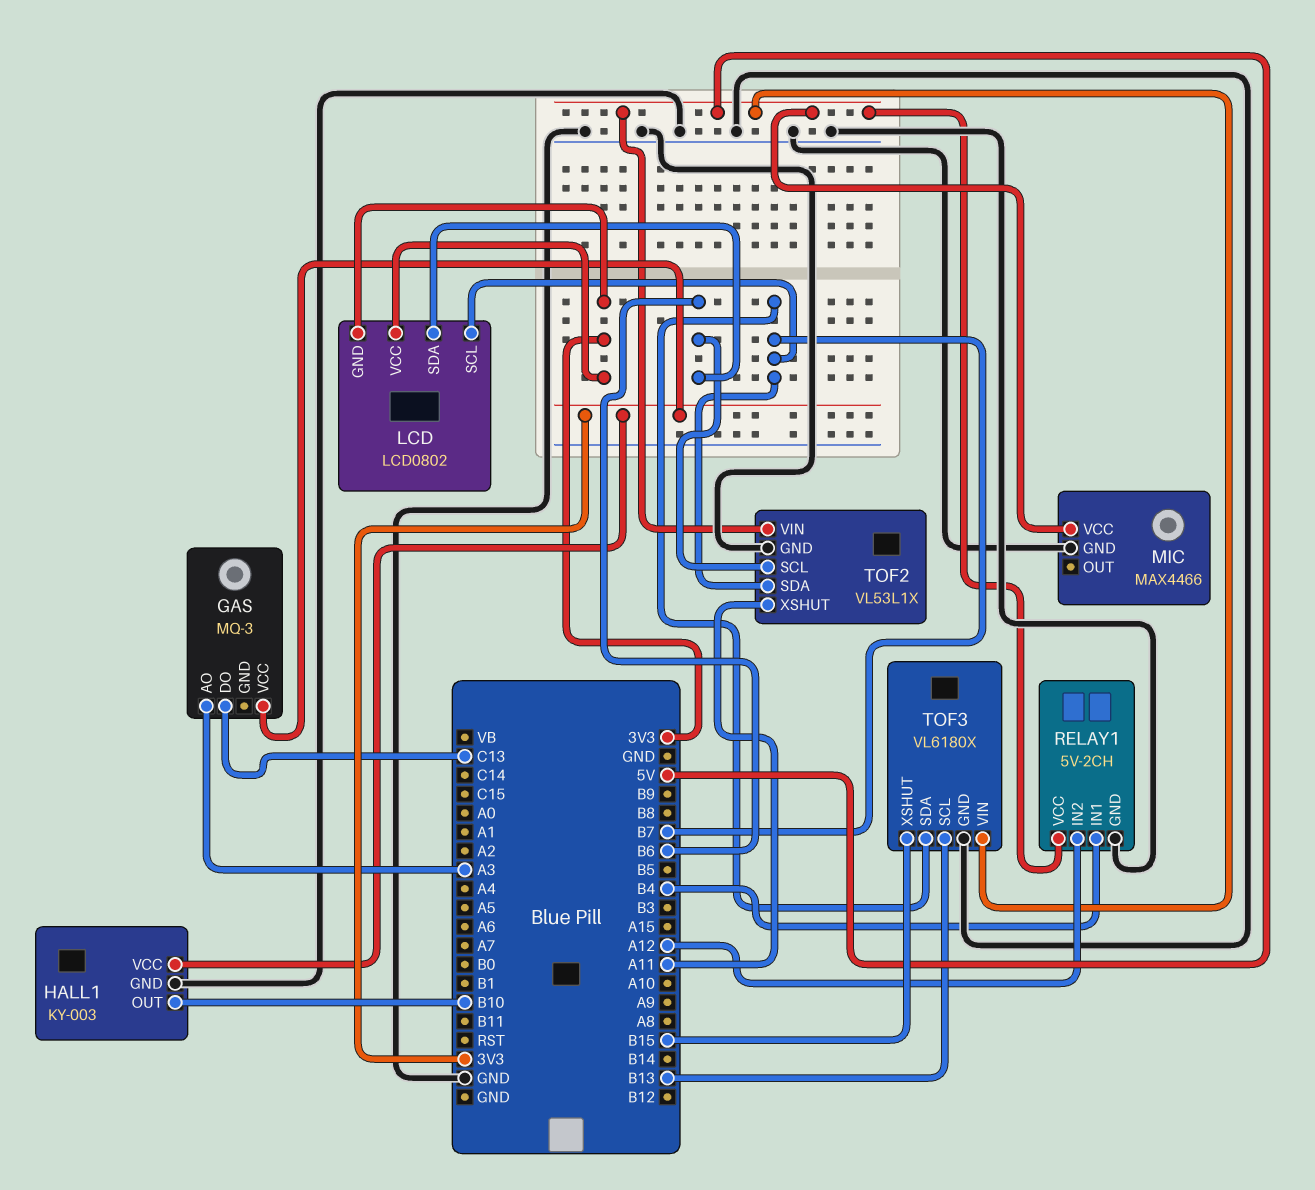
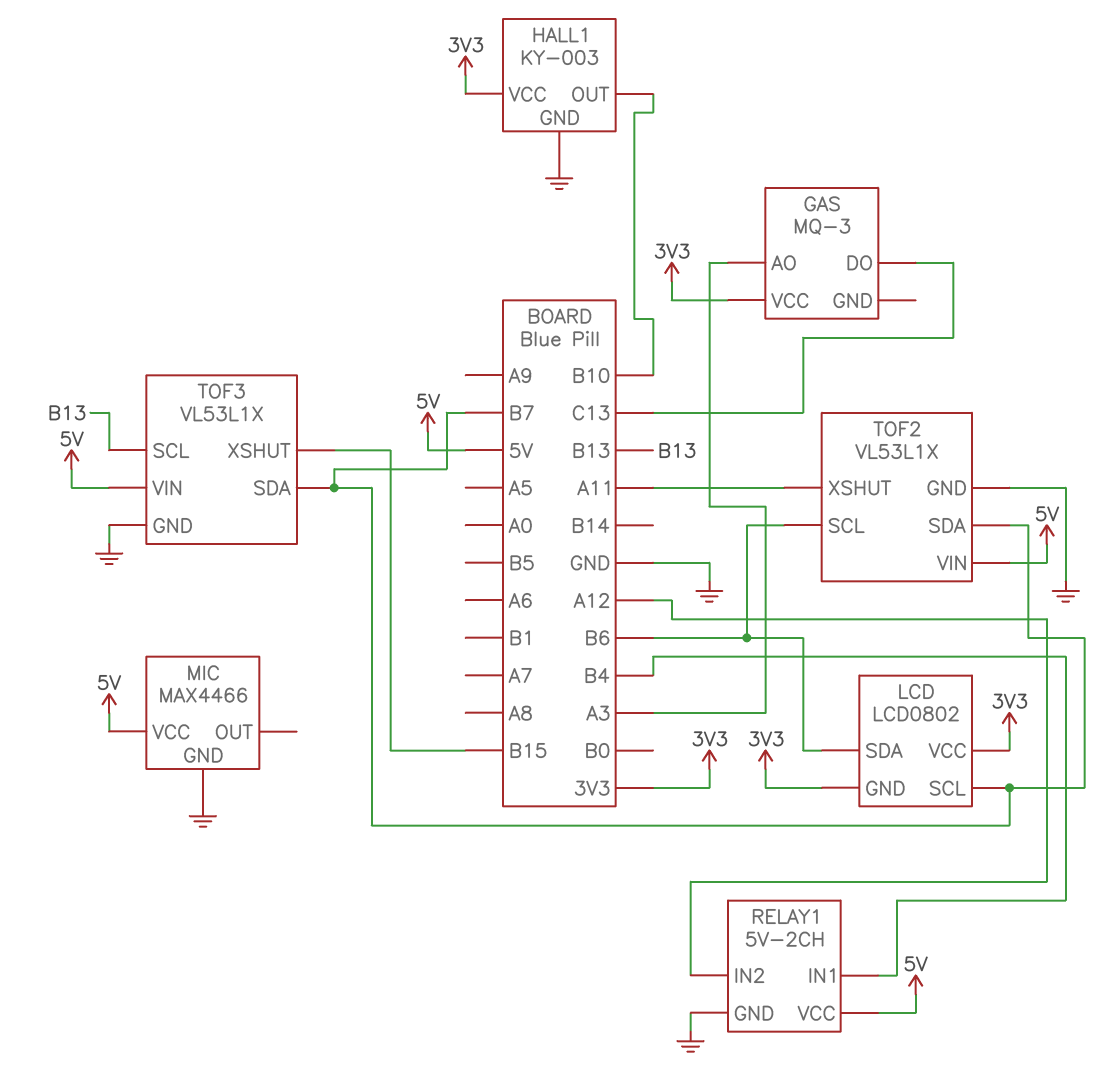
TOF3: VL6180X -> VL53L1X

